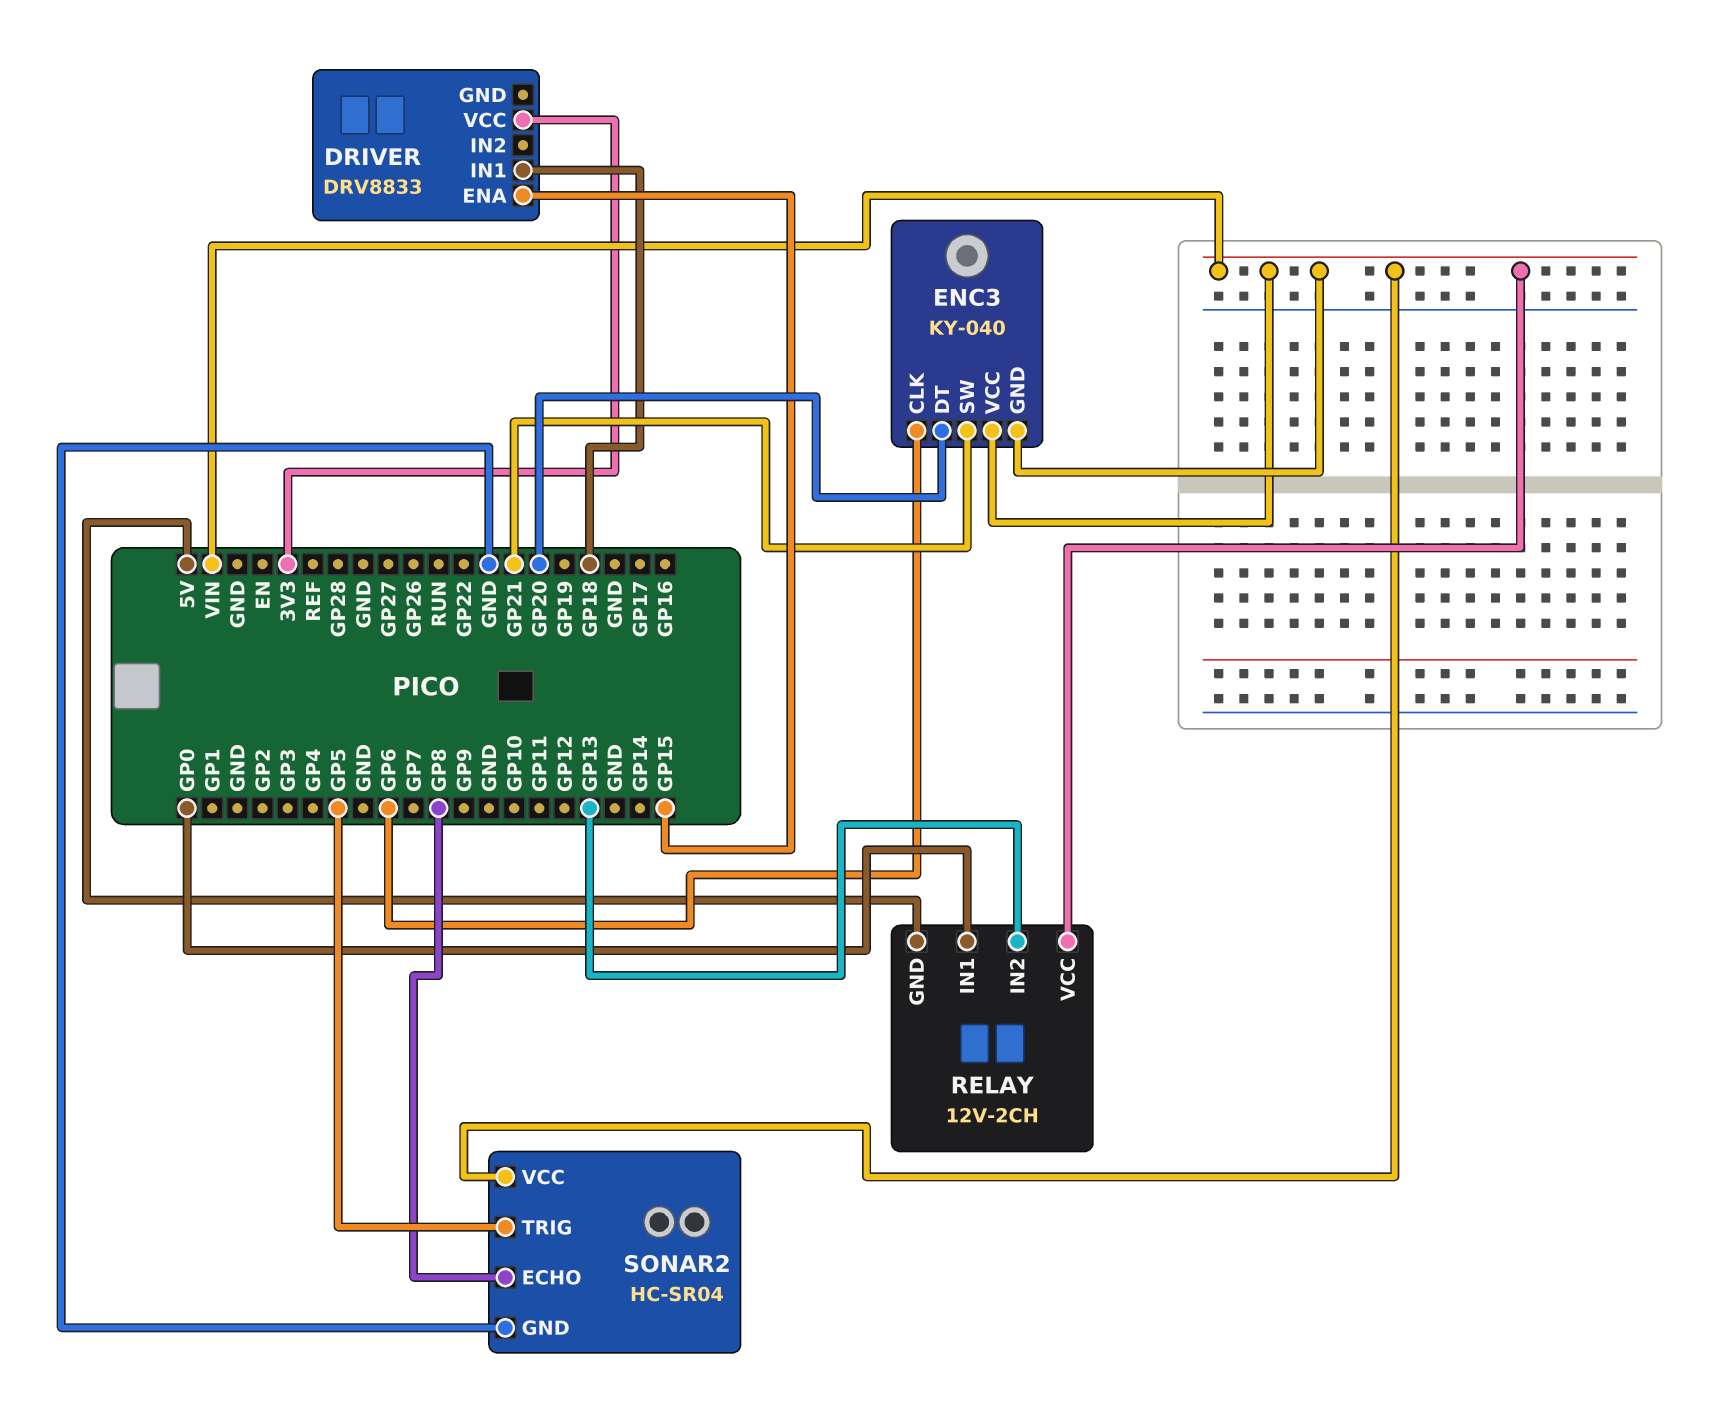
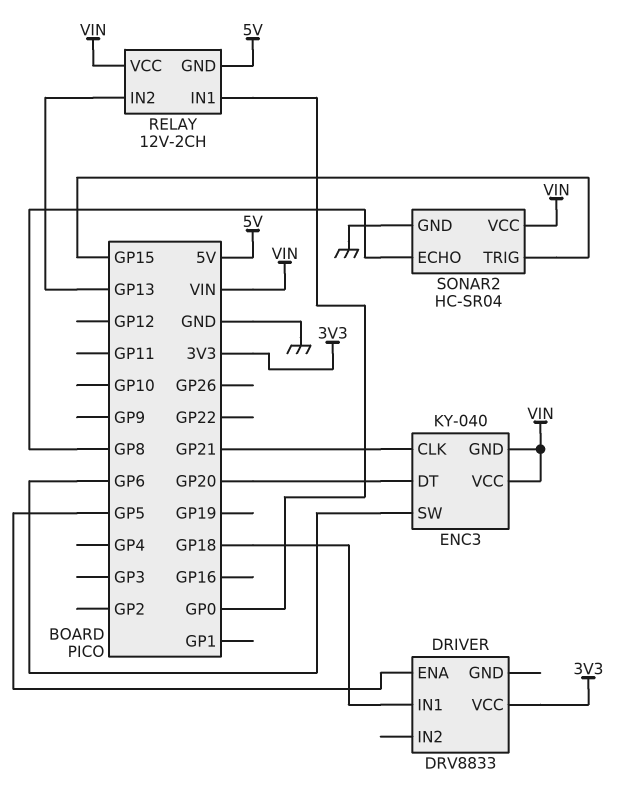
DRIVER pin ENA: GP15 -> GP5
ENC3 pin CLK: GP6 -> GP21
ENC3 pin SW: GP21 -> GP6
SONAR2 pin TRIG: GP5 -> GP15

